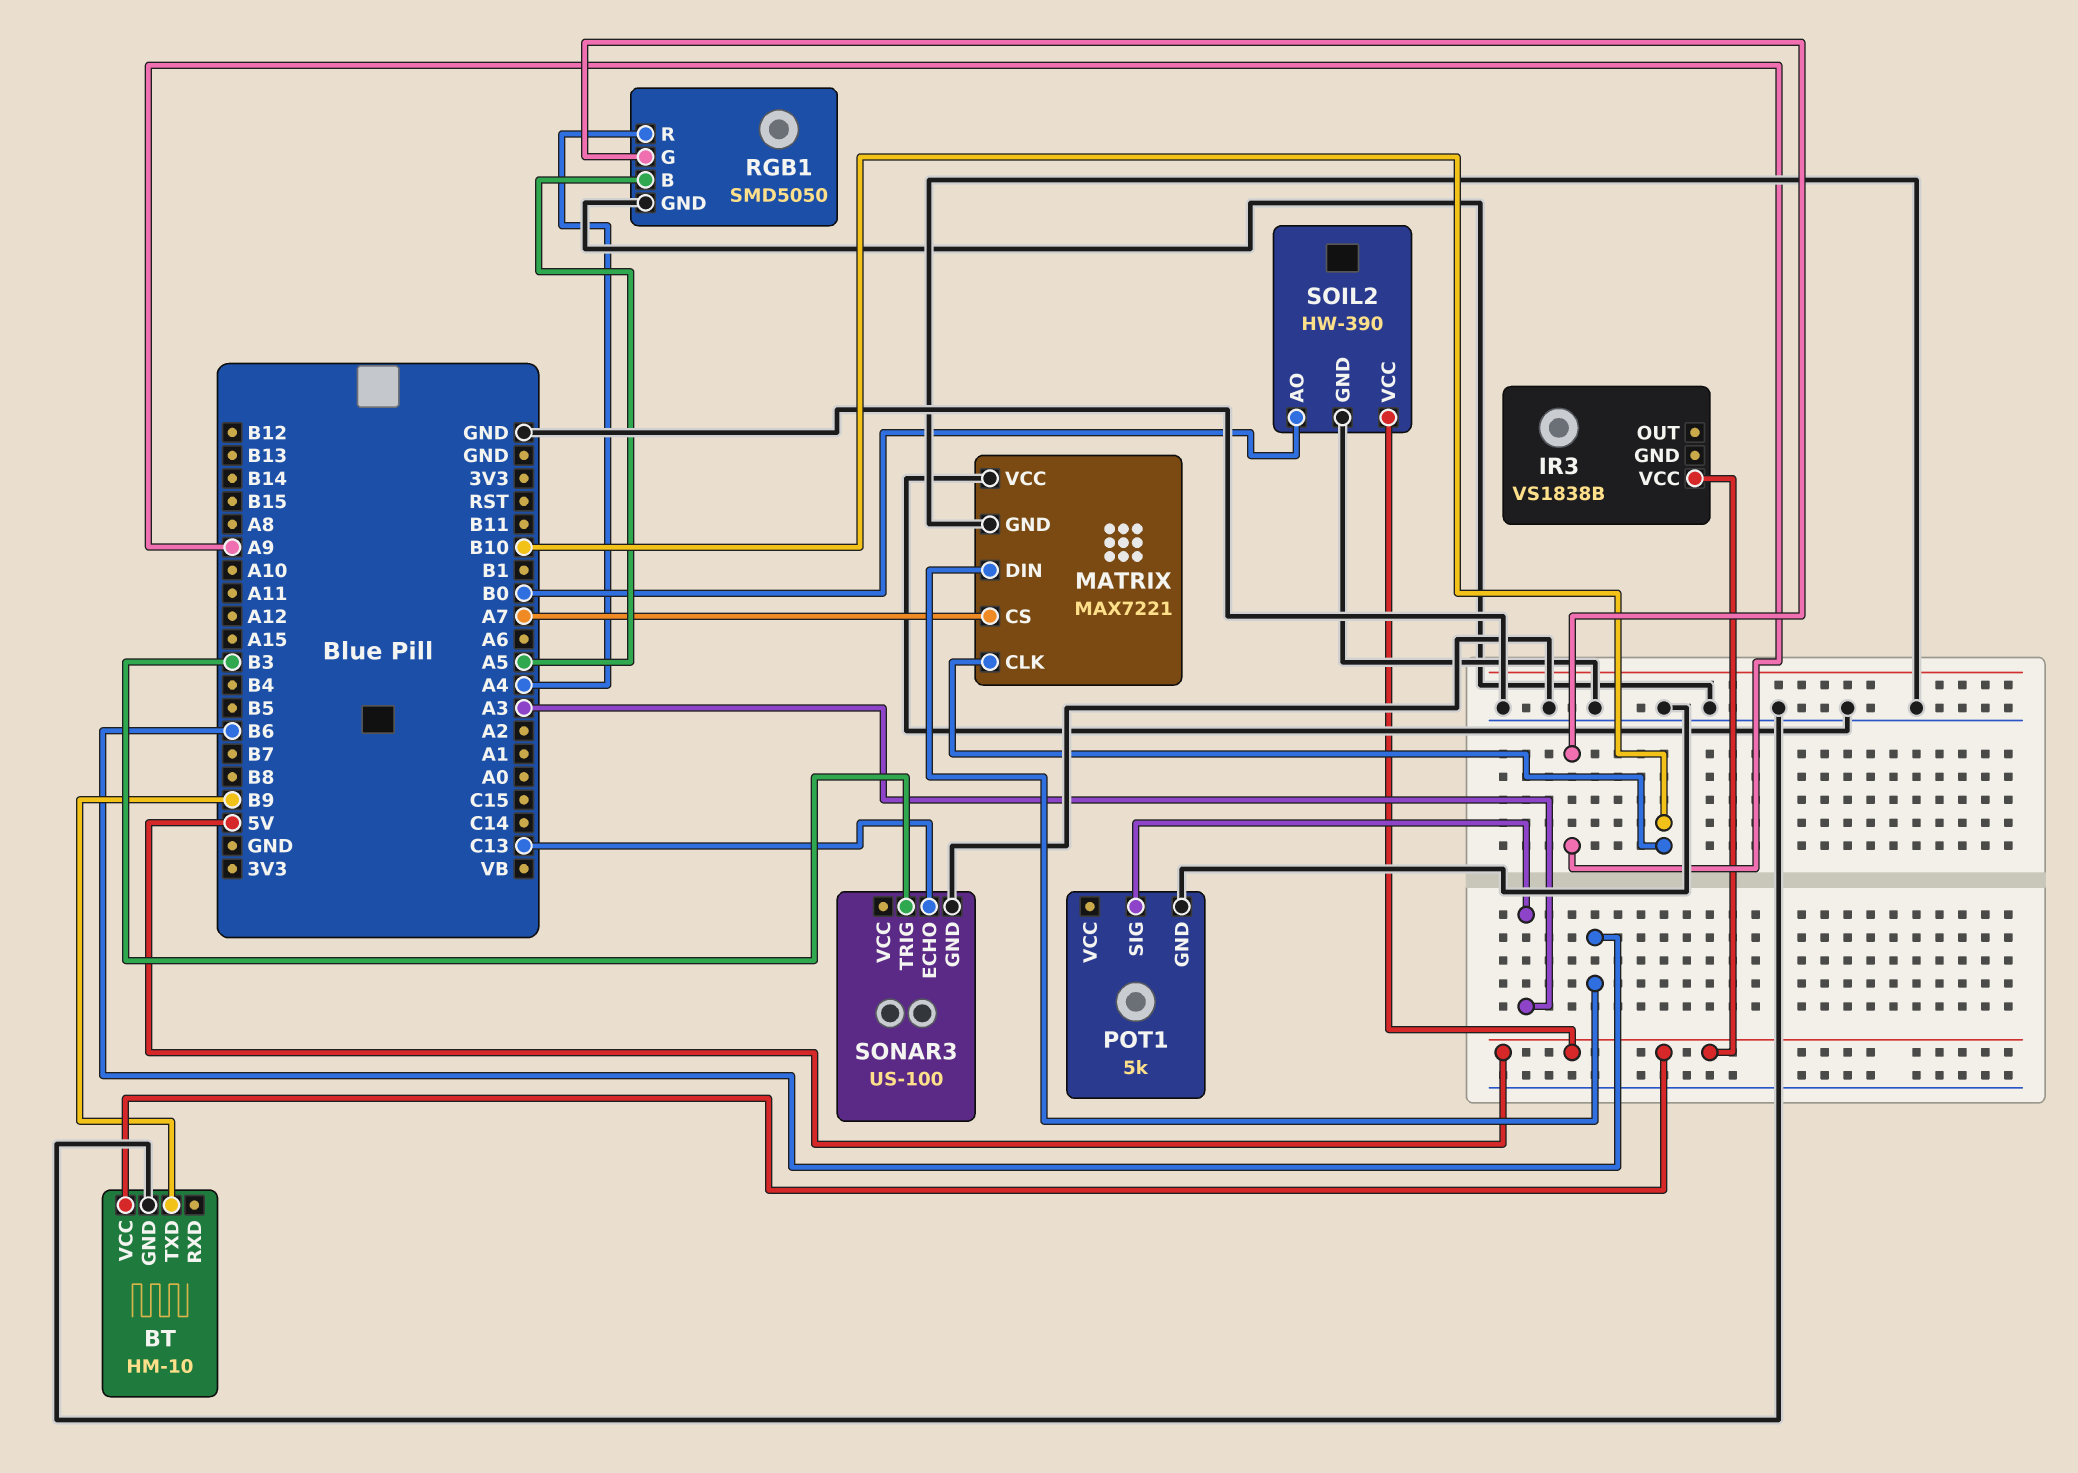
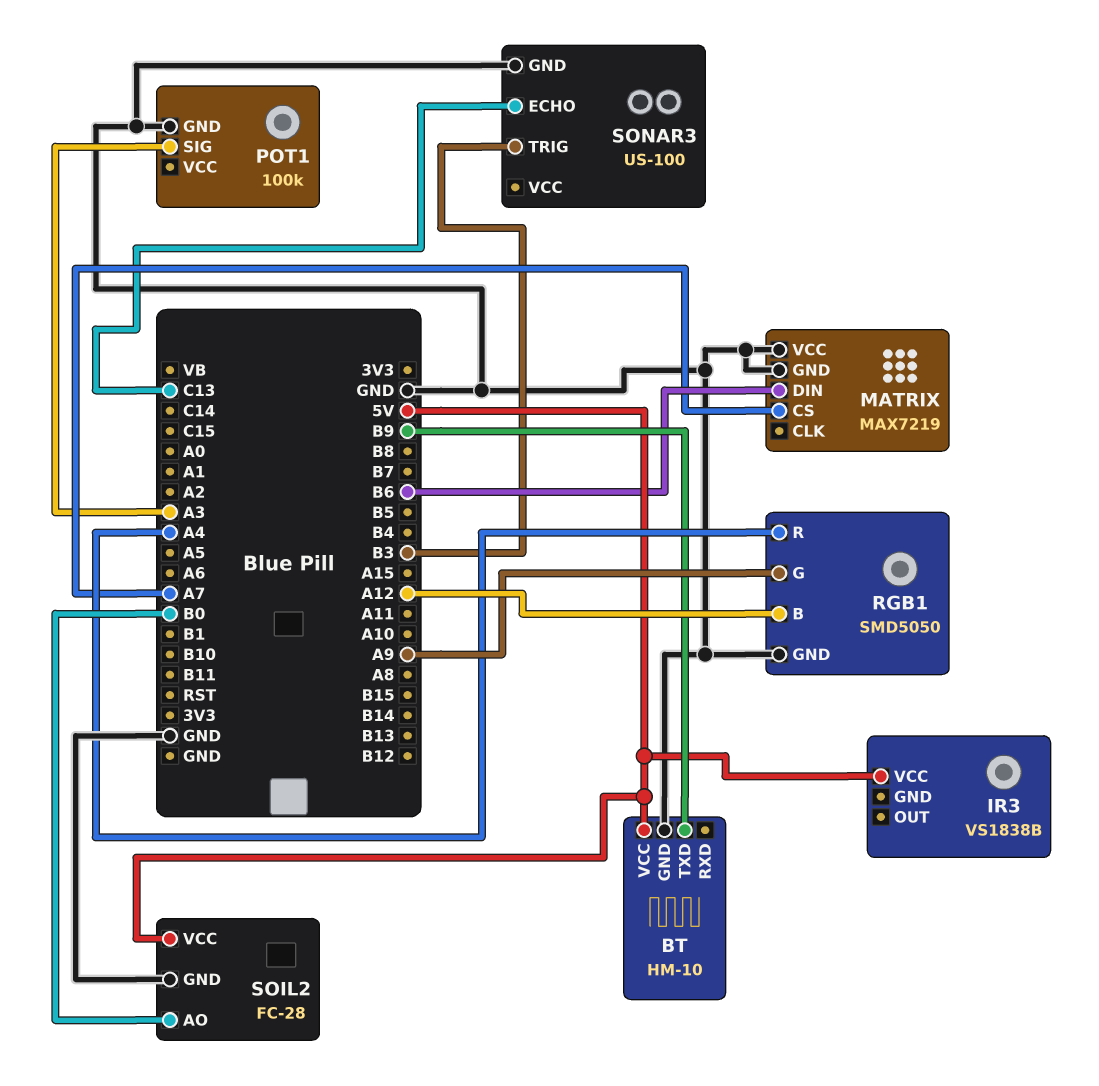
MATRIX: MAX7221 -> MAX7219
MATRIX pin CLK: B10 -> none
POT1: 5k -> 100k
RGB1 pin B: A5 -> A12
SOIL2: HW-390 -> FC-28

